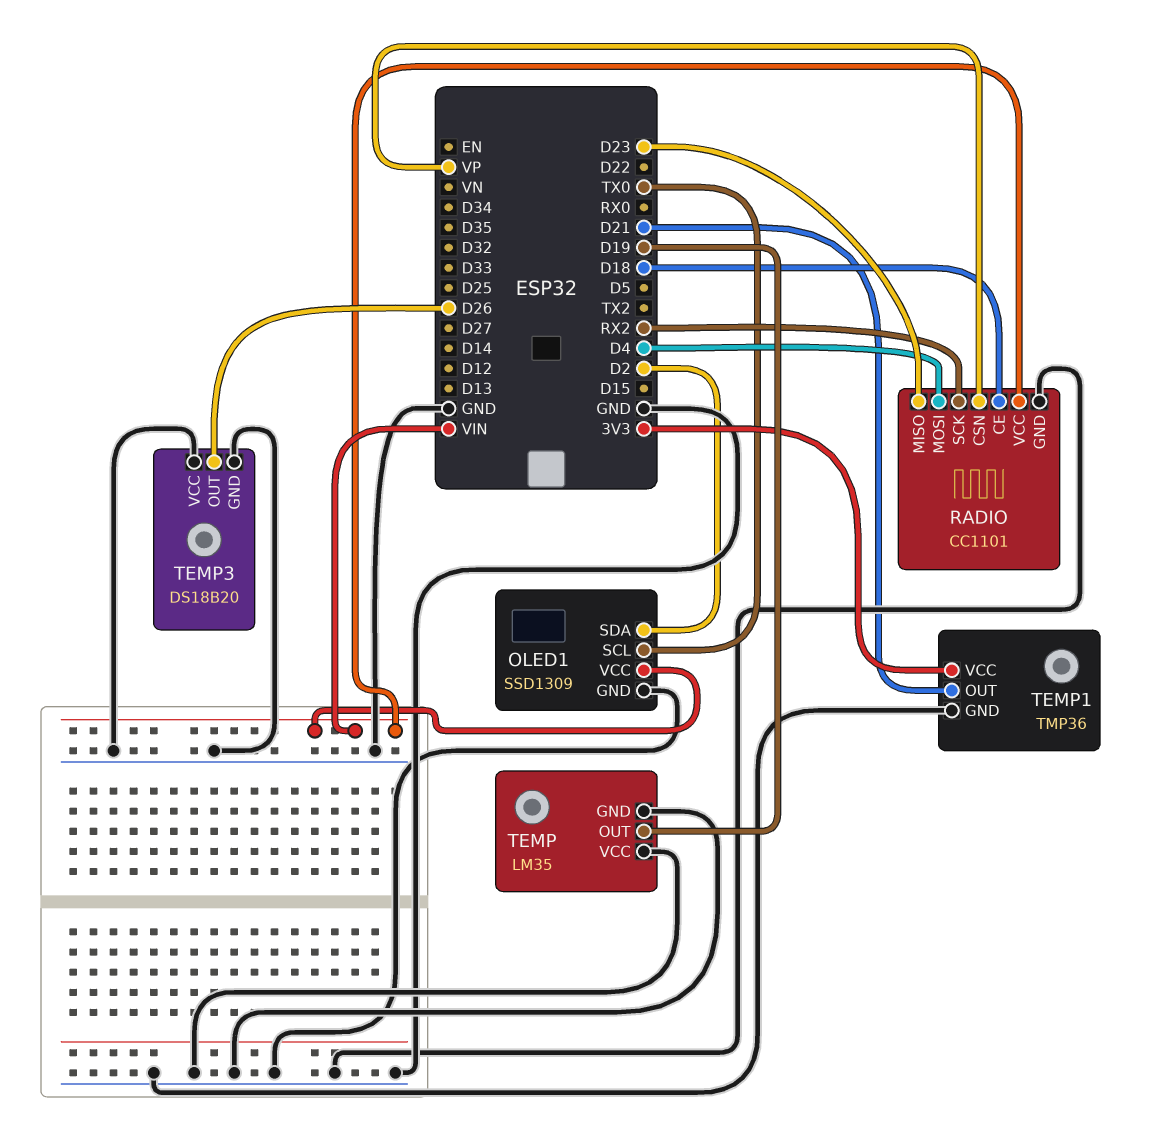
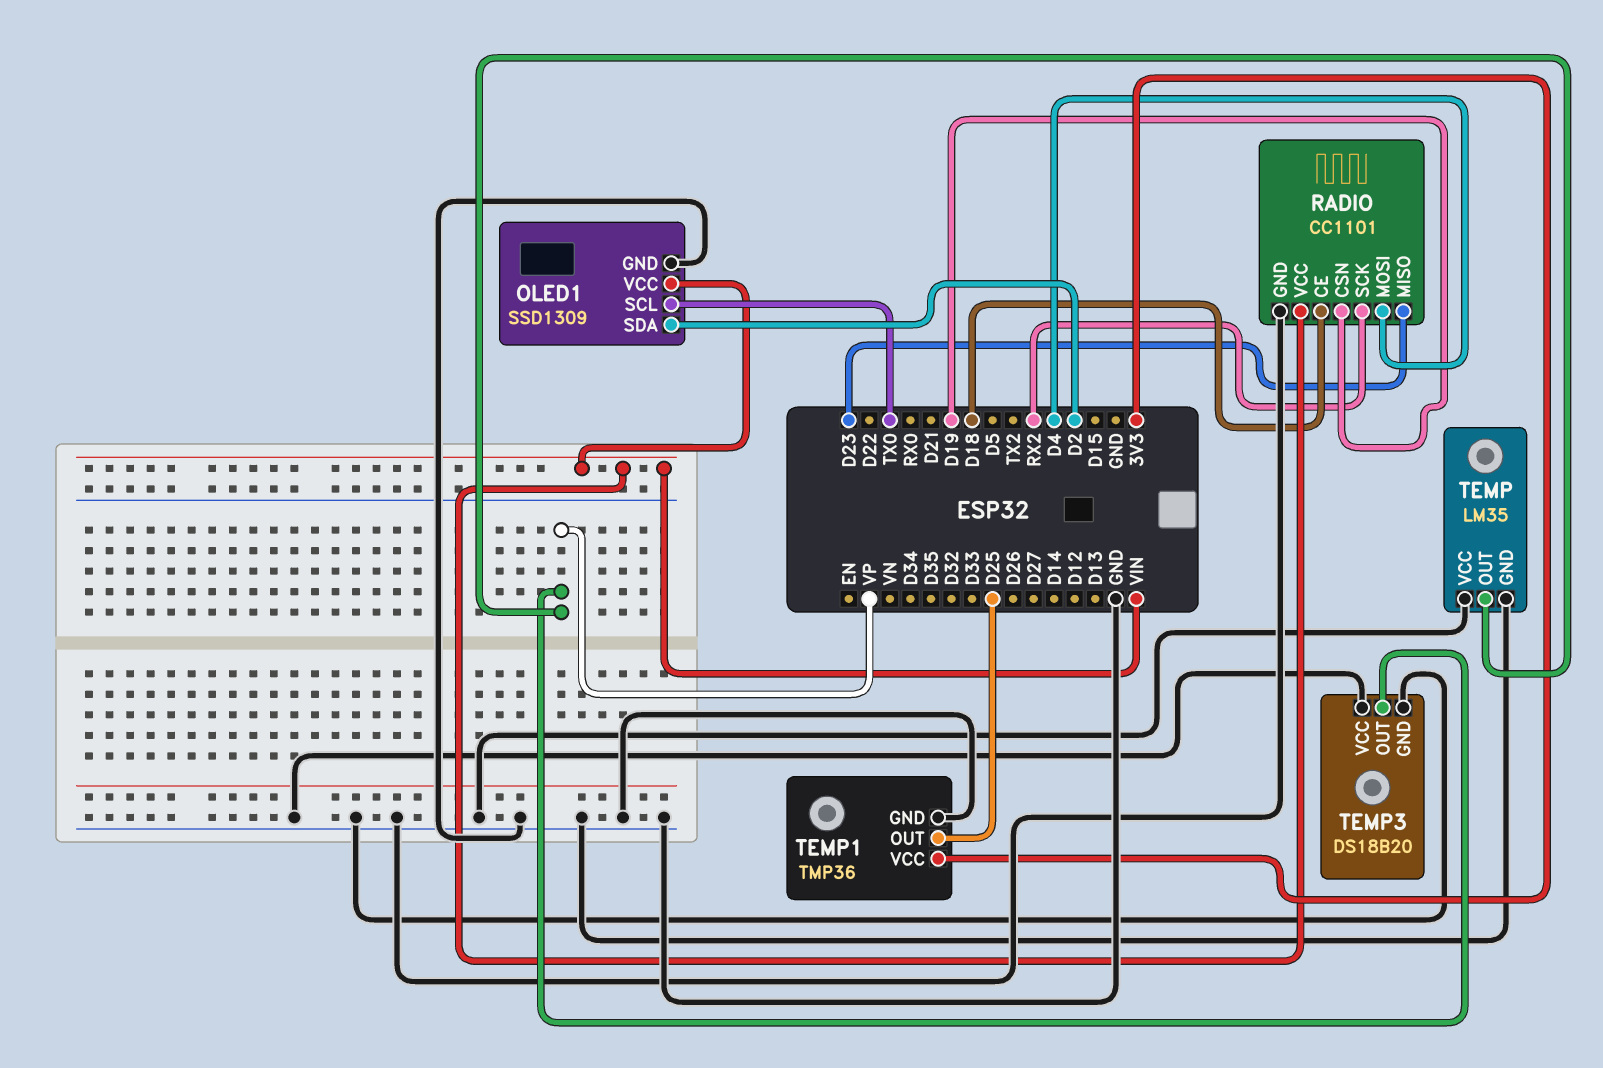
RADIO pin CSN: VP -> D19
TEMP pin OUT: D19 -> VP
TEMP1 pin OUT: D21 -> D25
TEMP3 pin OUT: D26 -> VP

